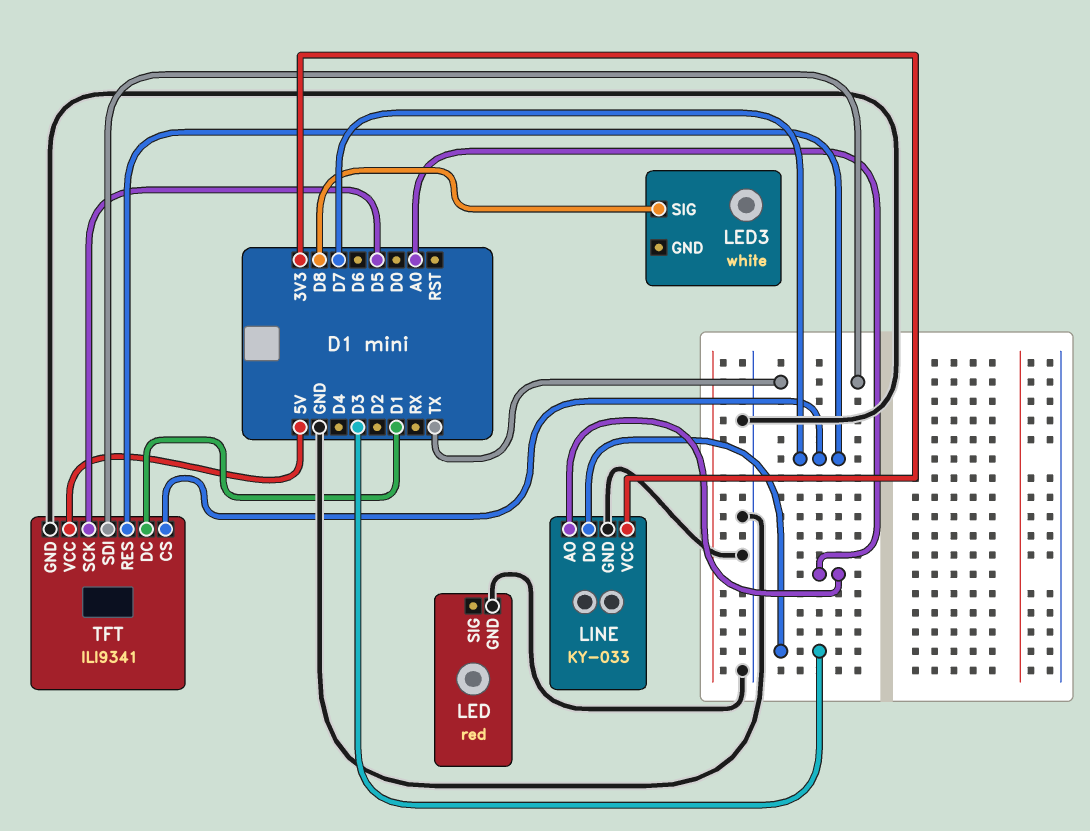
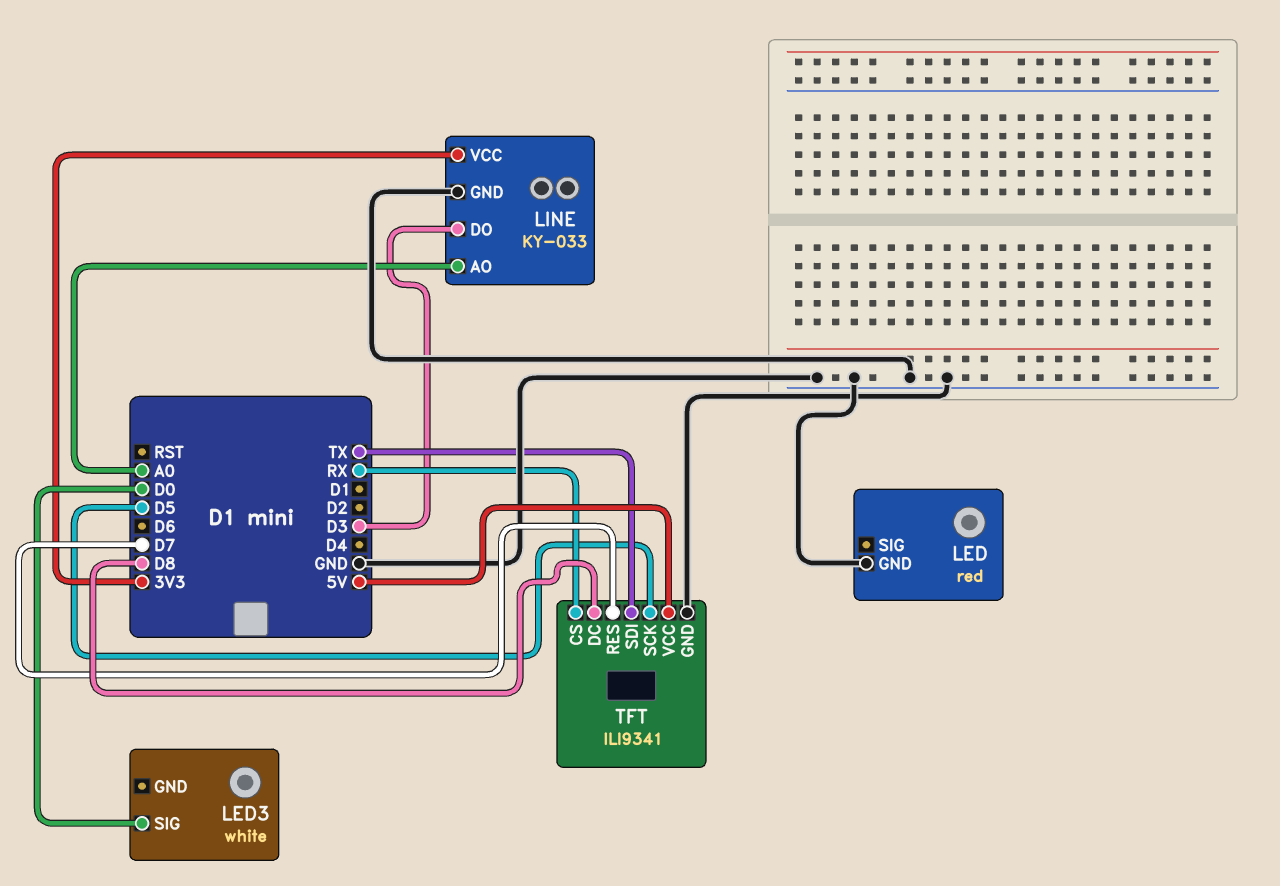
LED3 pin SIG: D8 -> D0
TFT pin CS: D7 -> RX
TFT pin DC: D1 -> D8

